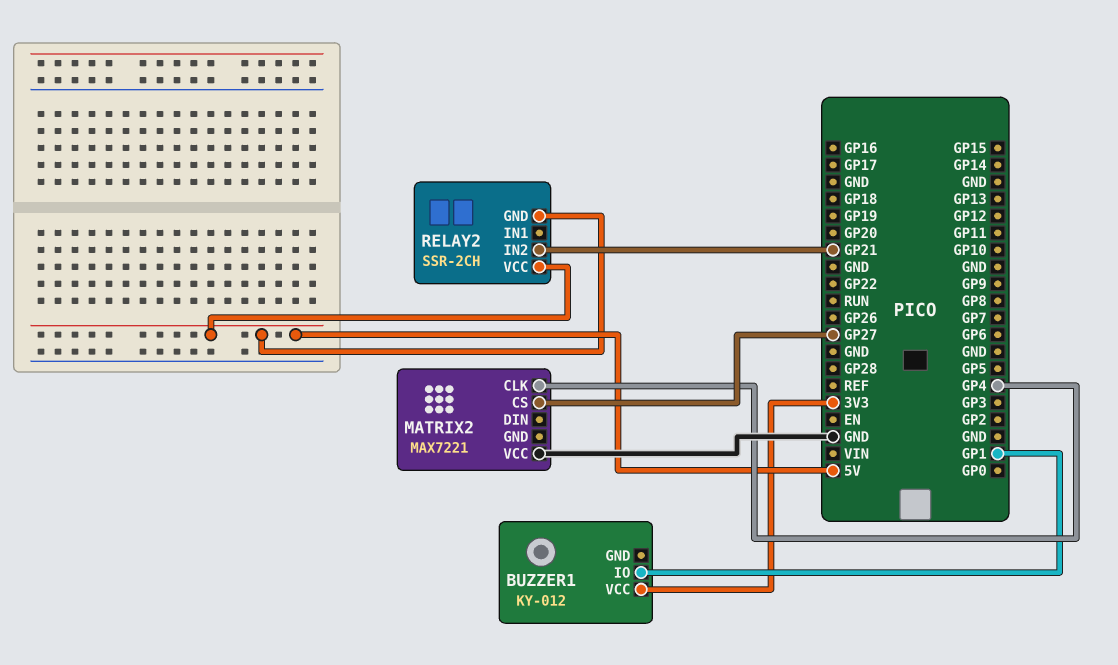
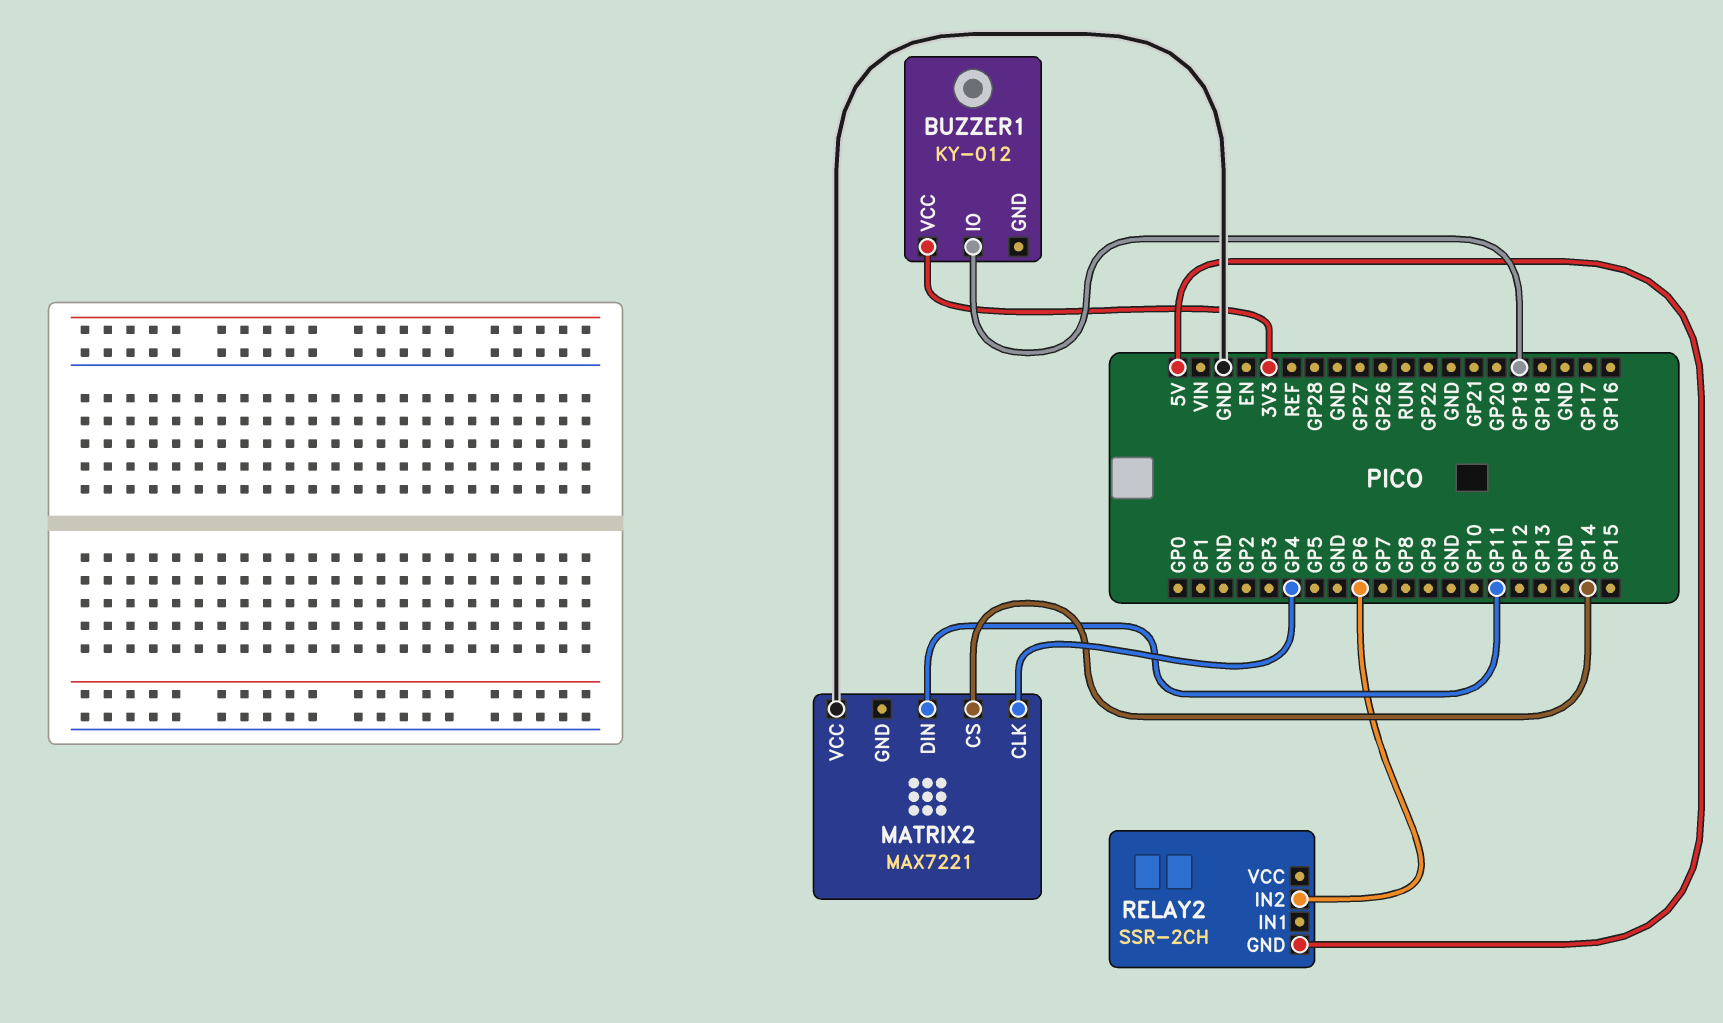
BUZZER1 pin IO: GP1 -> GP19
MATRIX2 pin CS: GP27 -> GP14
MATRIX2 pin DIN: none -> GP11
RELAY2 pin IN2: GP21 -> GP6
RELAY2 pin VCC: 5V -> none

